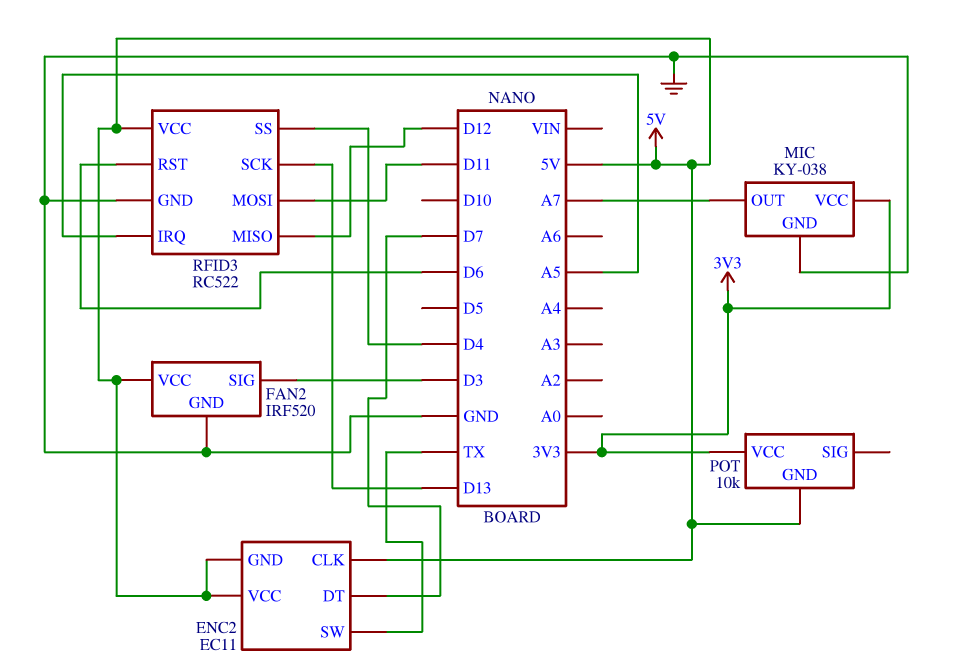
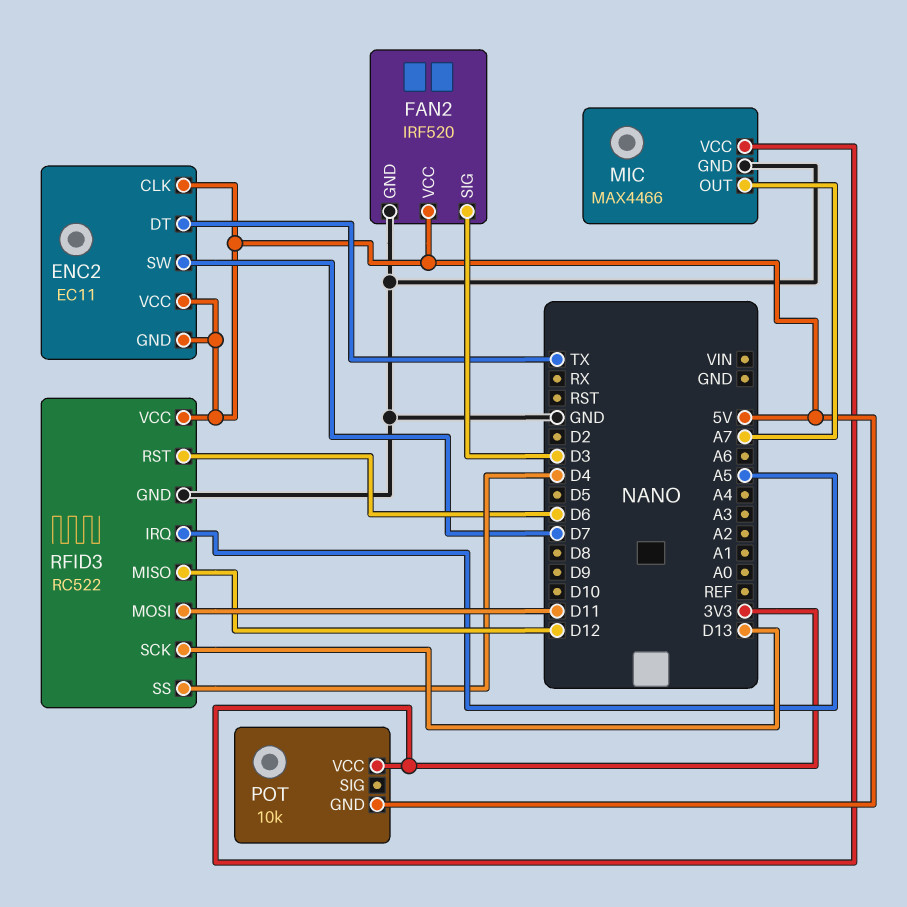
ENC2 pin DT: D7 -> TX
ENC2 pin SW: TX -> D7
MIC: KY-038 -> MAX4466

